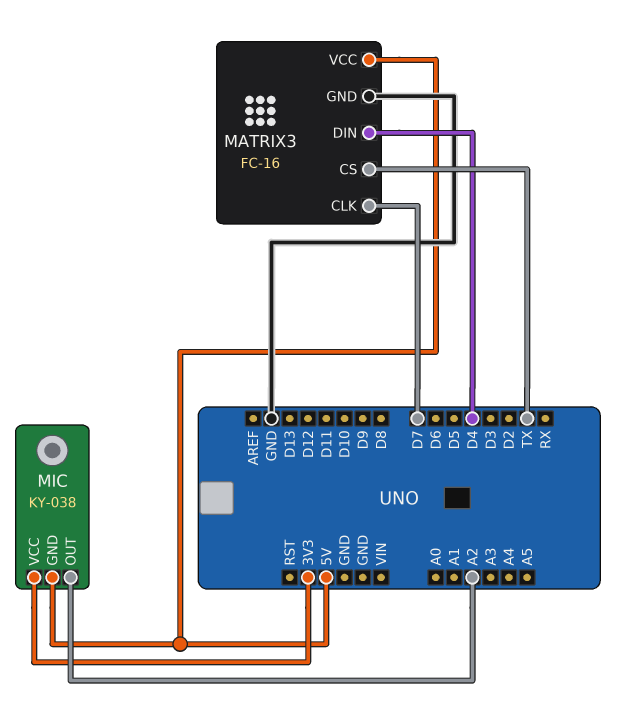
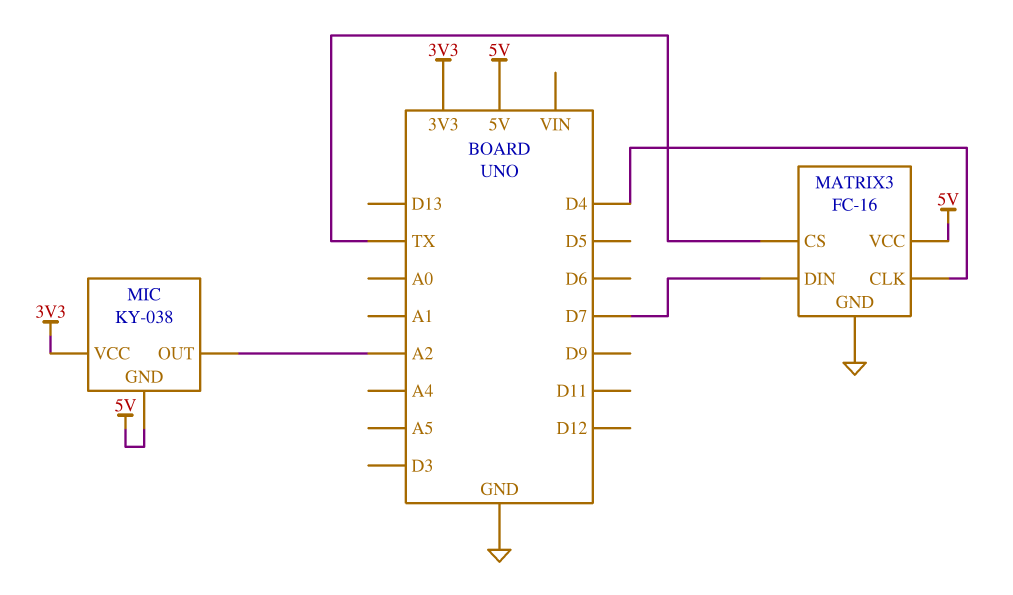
MATRIX3 pin CLK: D7 -> D4
MATRIX3 pin DIN: D4 -> D7

